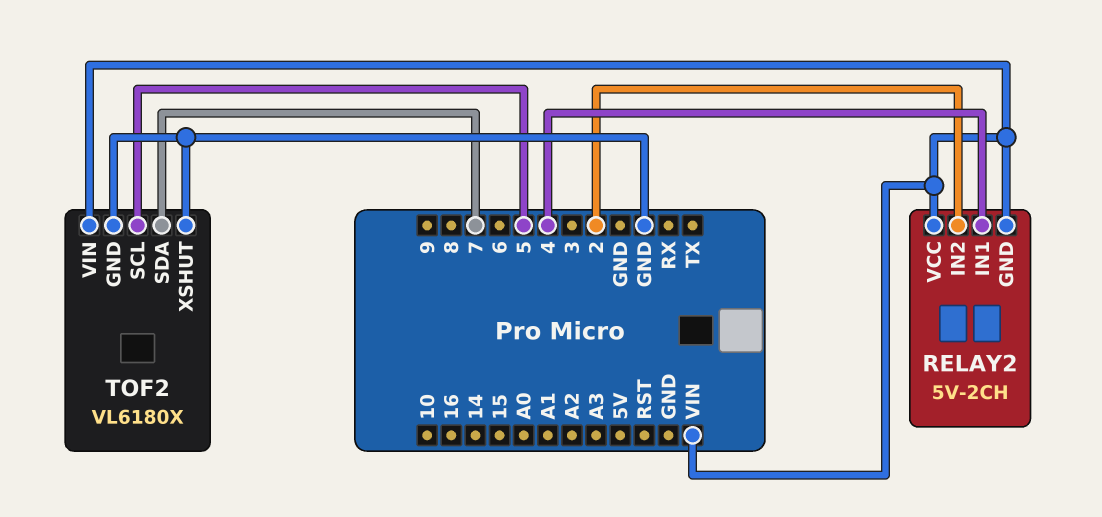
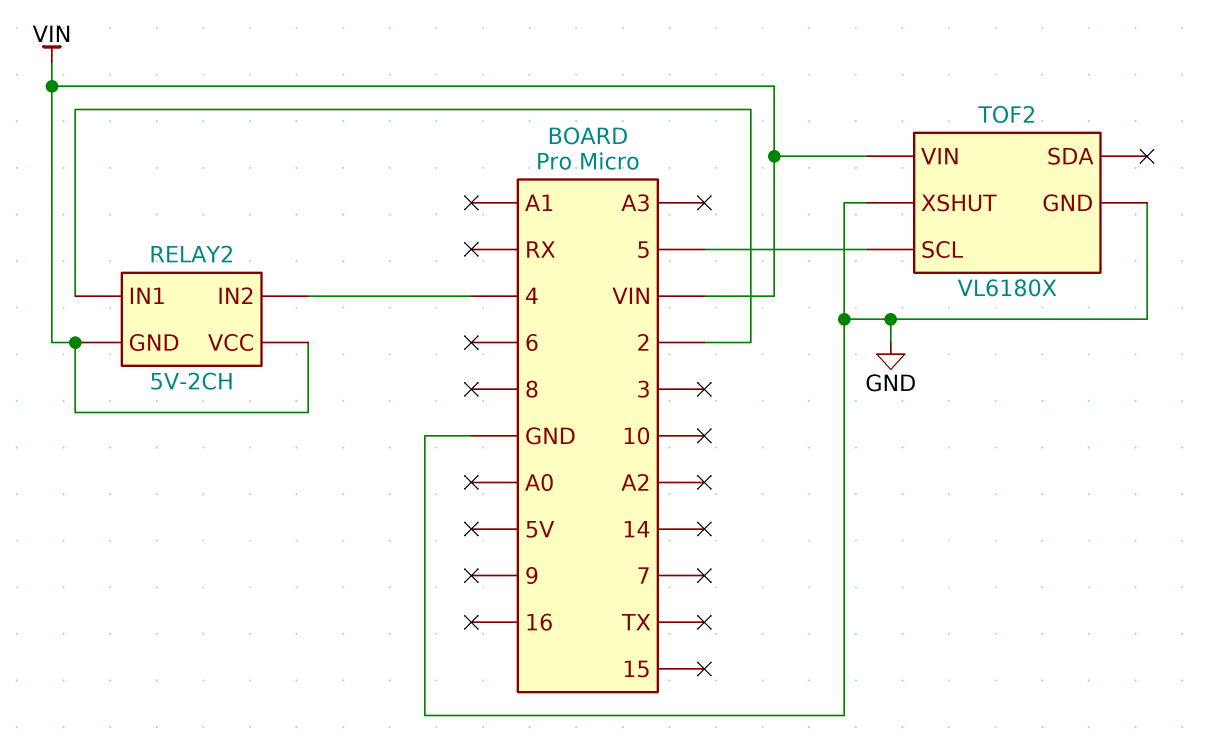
RELAY2 pin IN1: 4 -> 2
RELAY2 pin IN2: 2 -> 4
TOF2 pin SDA: 7 -> none

